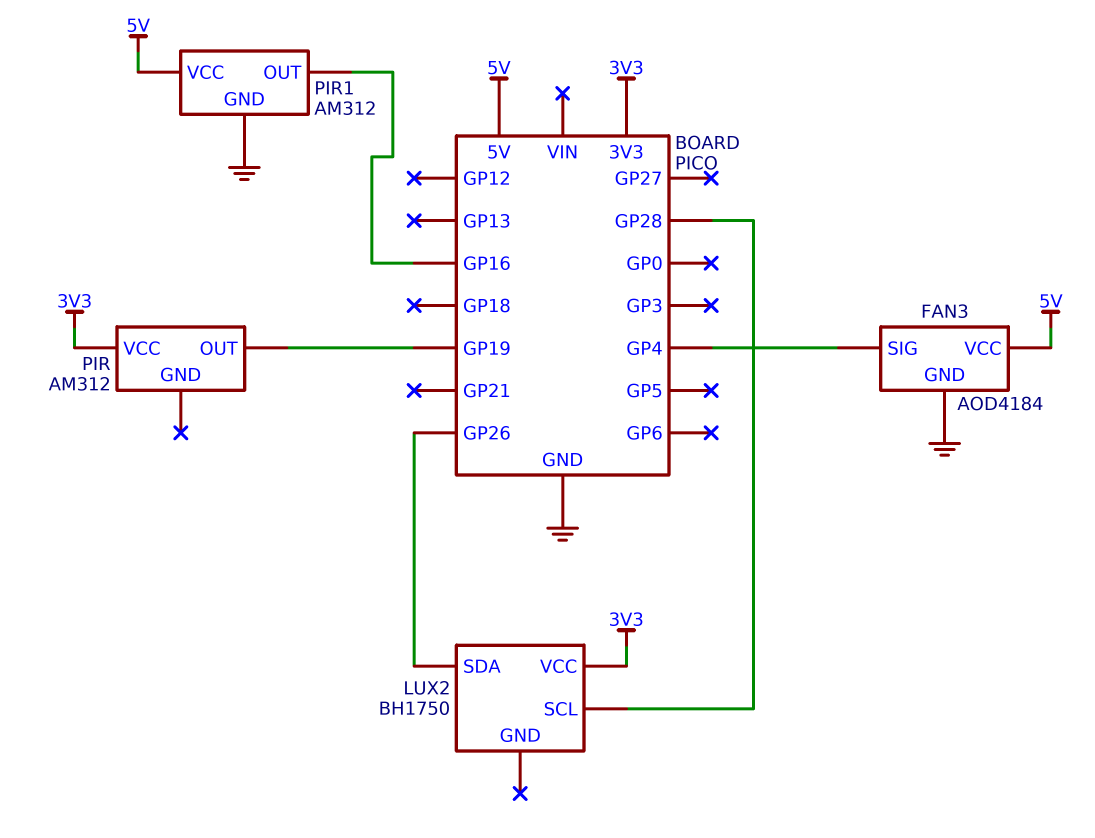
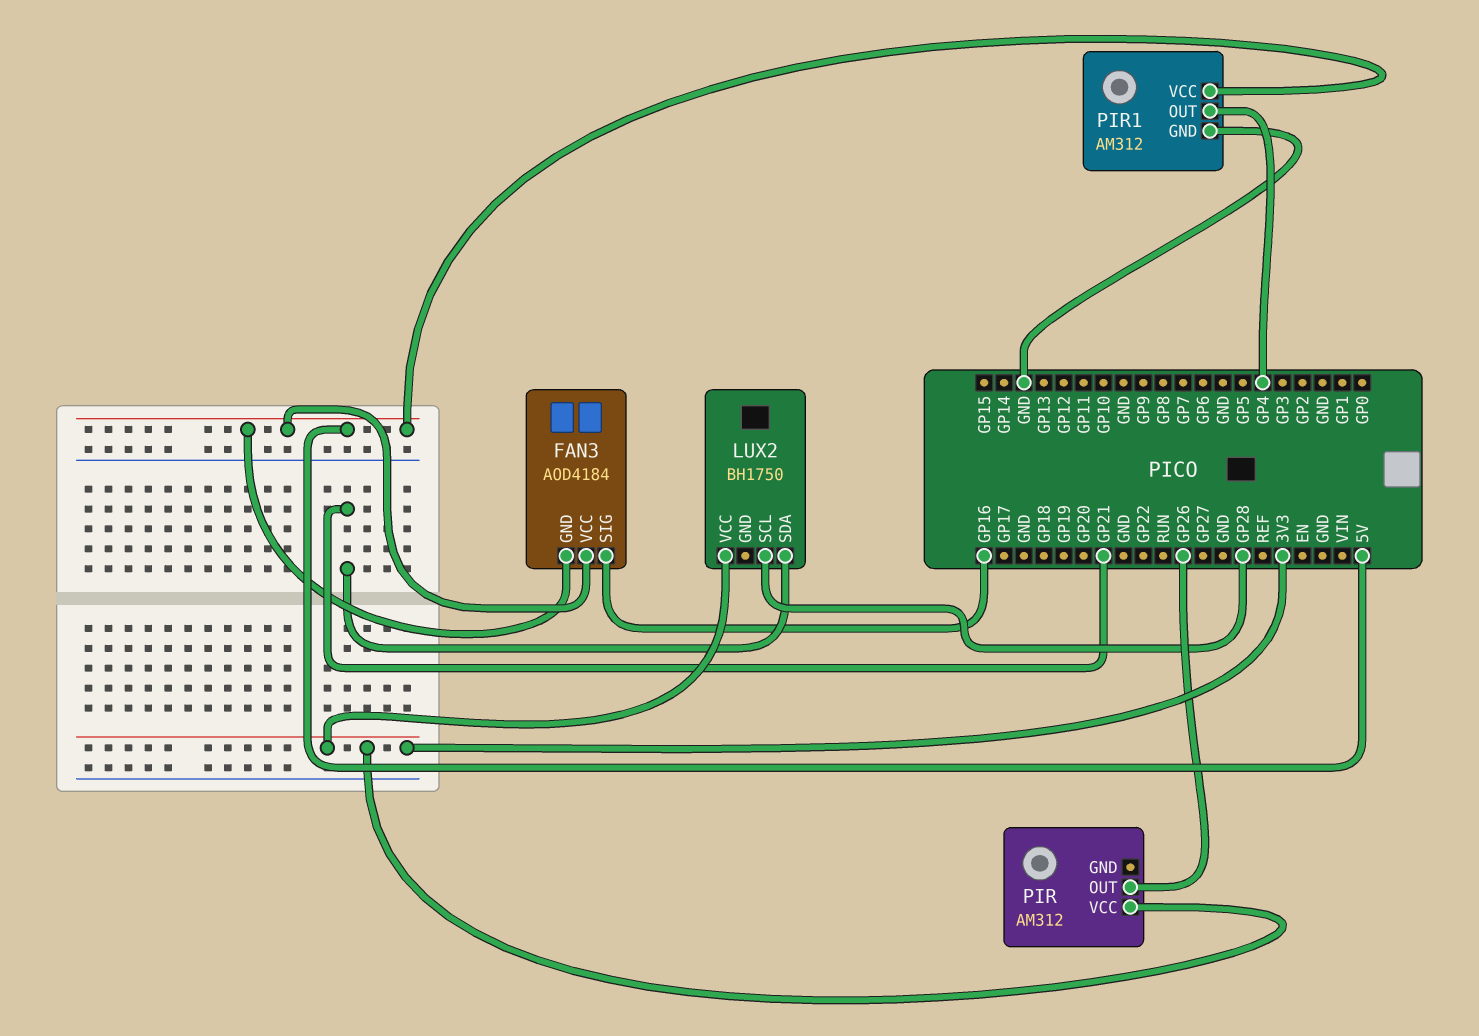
FAN3 pin GND: GND -> 5V
FAN3 pin SIG: GP4 -> GP16
LUX2 pin SDA: GP26 -> GP21
PIR pin OUT: GP19 -> GP26
PIR1 pin OUT: GP16 -> GP4

